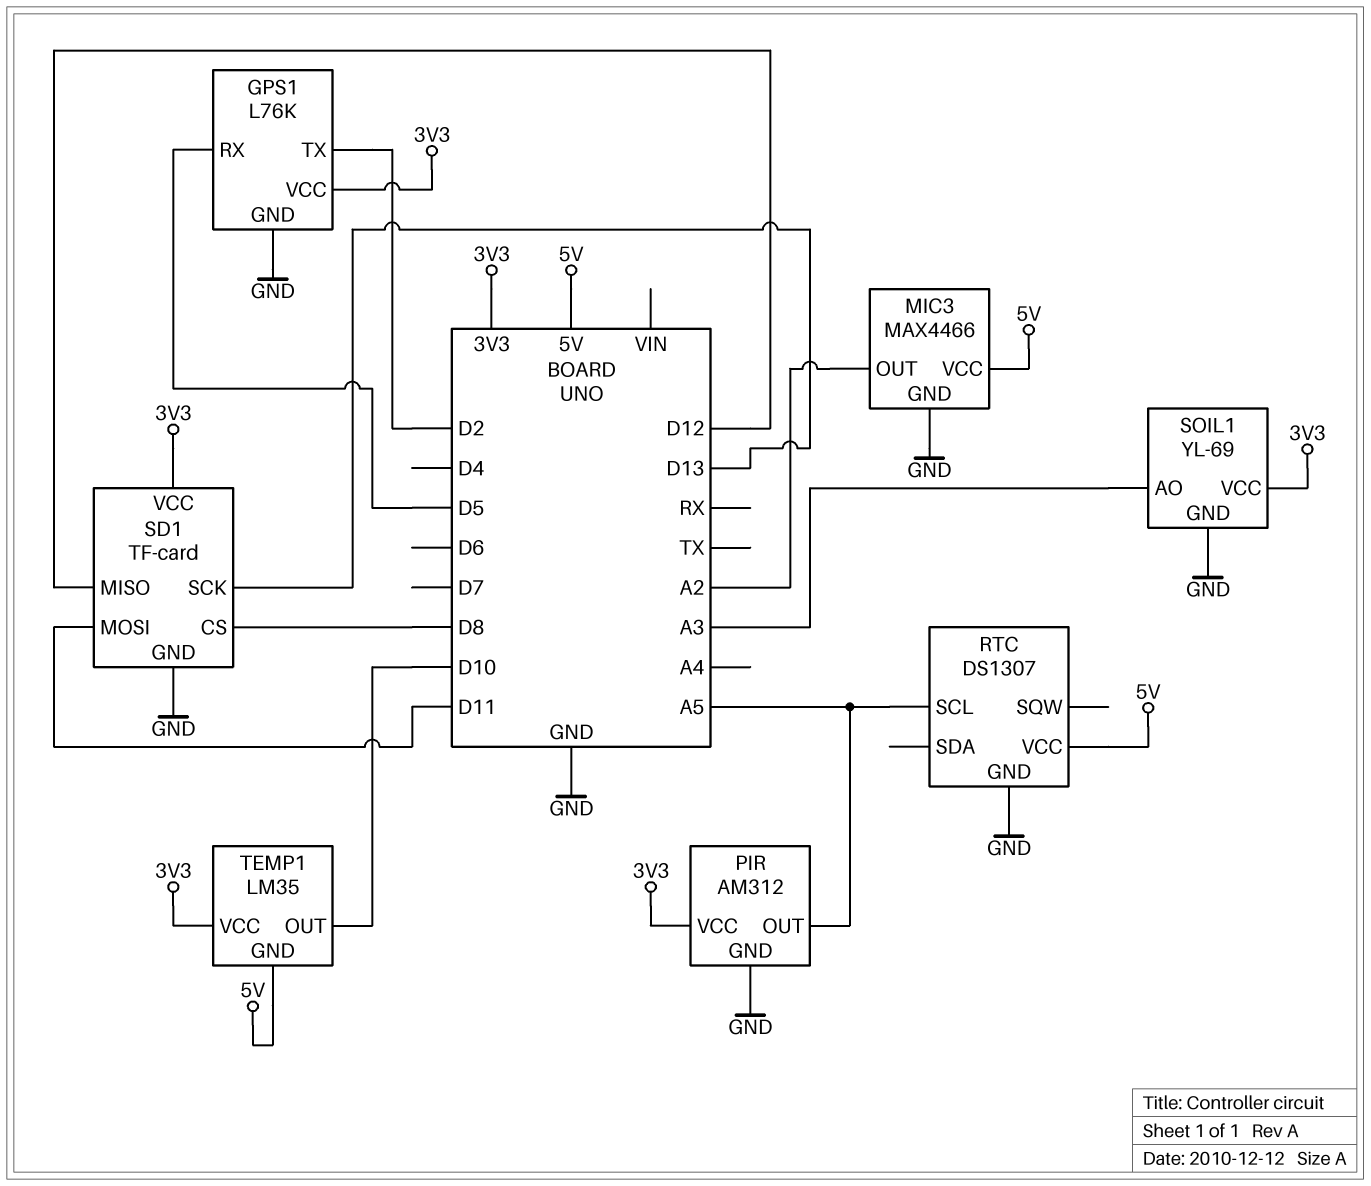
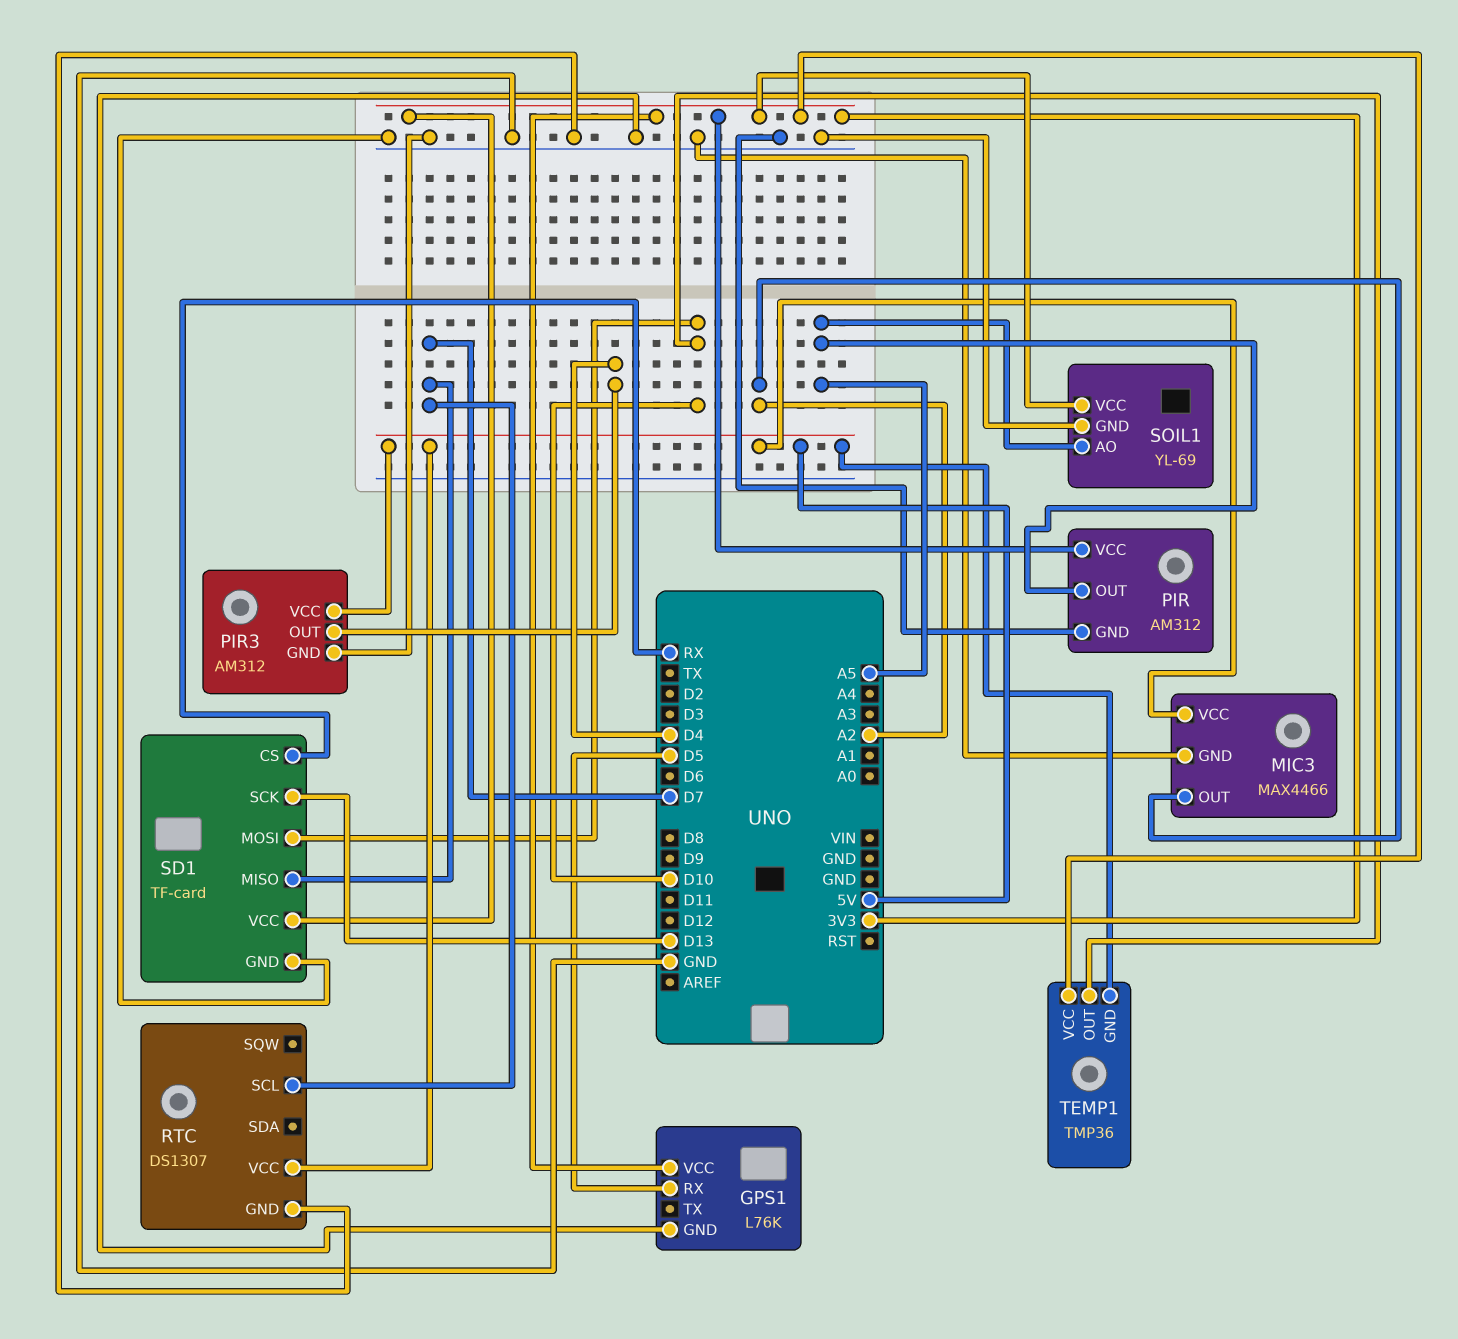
GPS1 pin TX: D2 -> none
PIR3: none -> AM312
PIR3 pin GND: none -> GND
PIR3 pin OUT: none -> D4
PIR3 pin VCC: none -> 5V
RTC pin SCL: A5 -> D7
SD1 pin CS: D8 -> RX
SD1 pin MISO: D12 -> D7
SD1 pin MOSI: D11 -> D10
SOIL1 pin AO: A3 -> A5
TEMP1: LM35 -> TMP36

